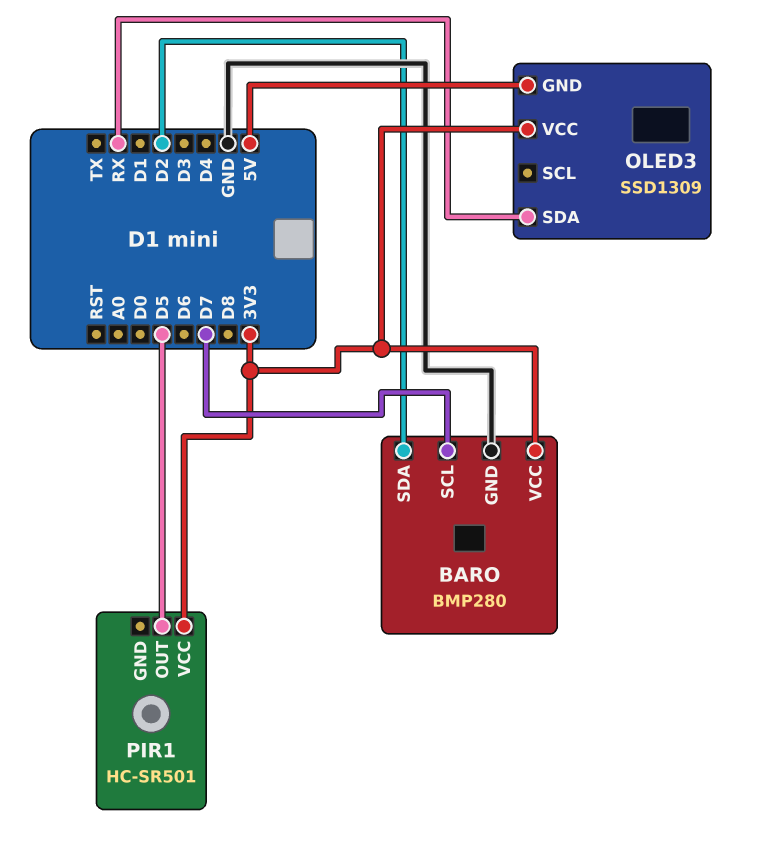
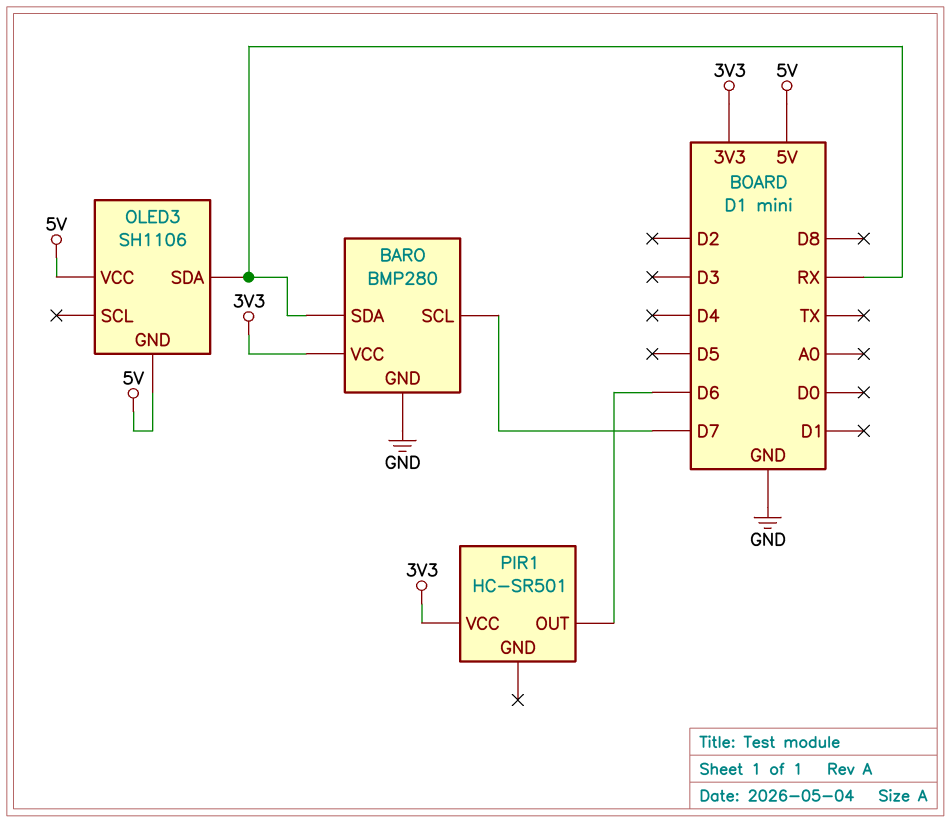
BARO pin SDA: D2 -> RX
OLED3: SSD1309 -> SH1106
OLED3 pin VCC: 3V3 -> 5V
PIR1 pin OUT: D5 -> D6

